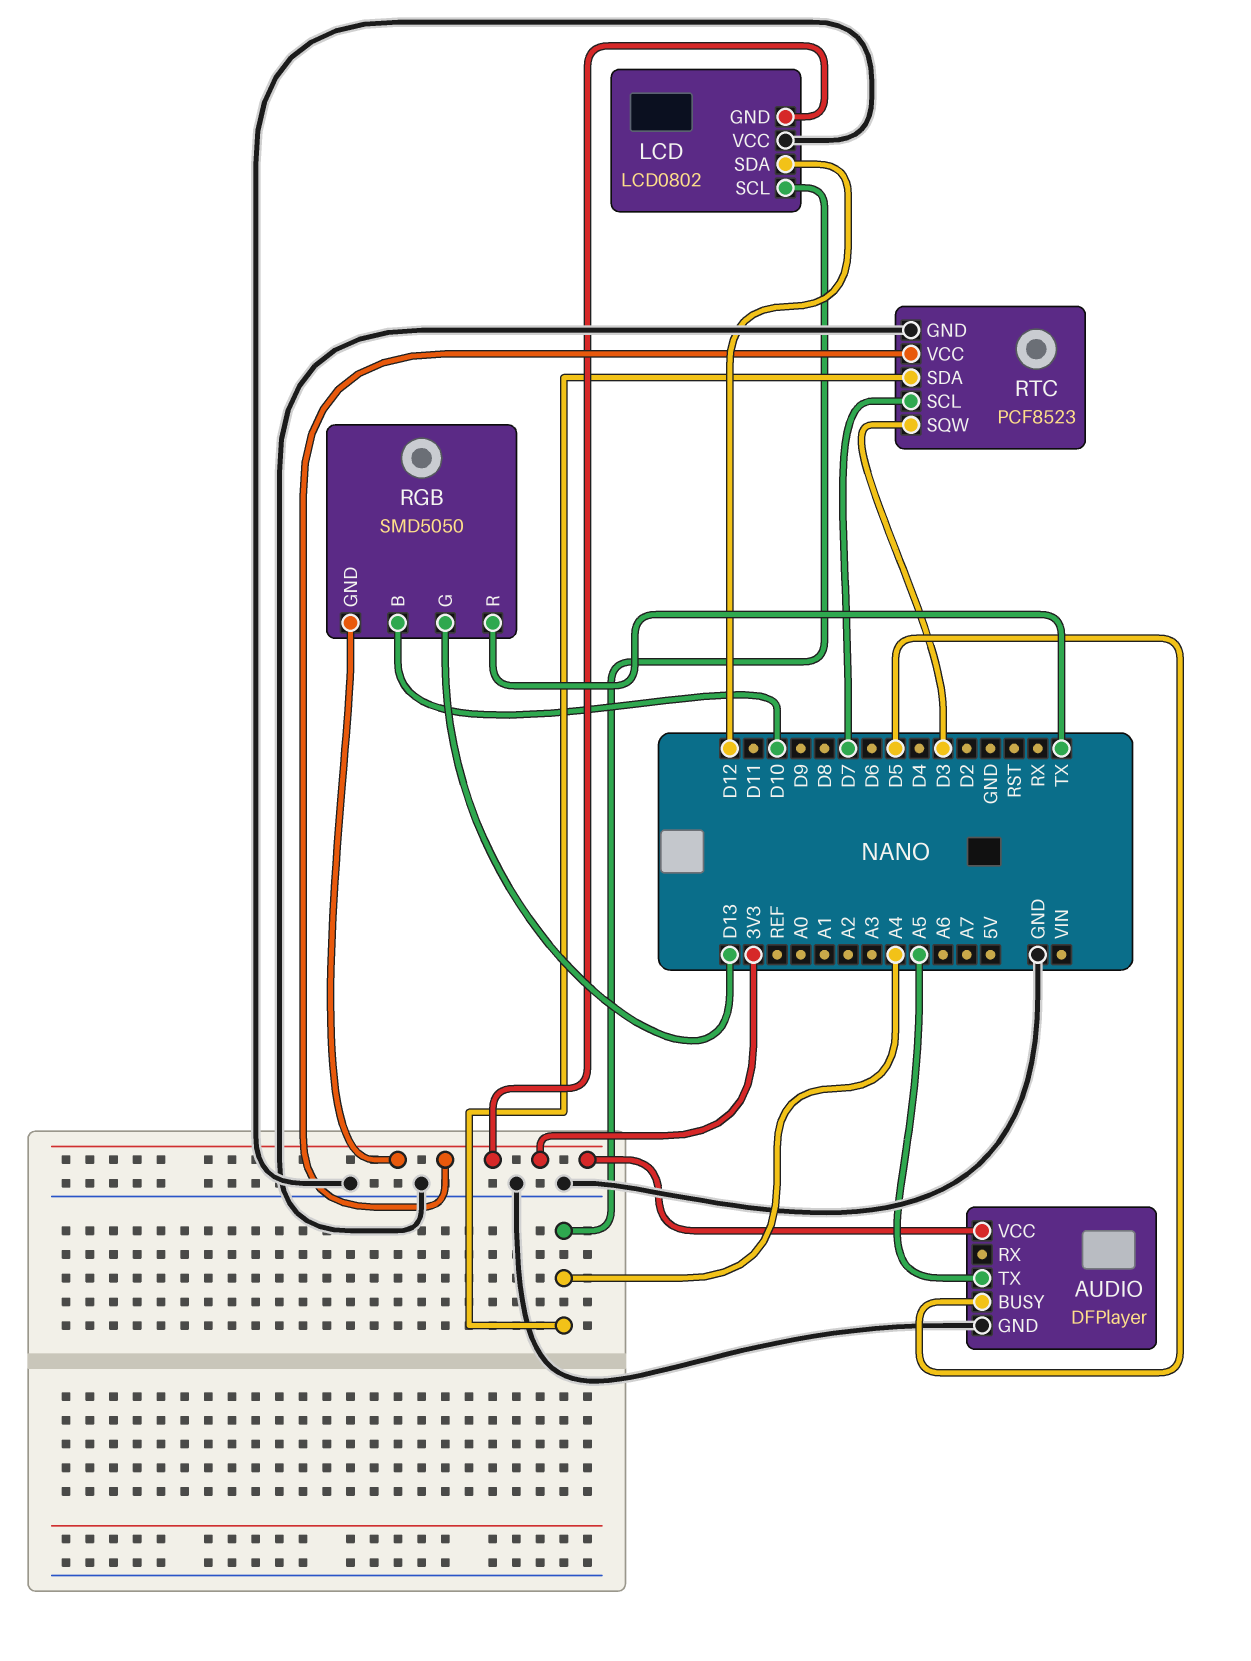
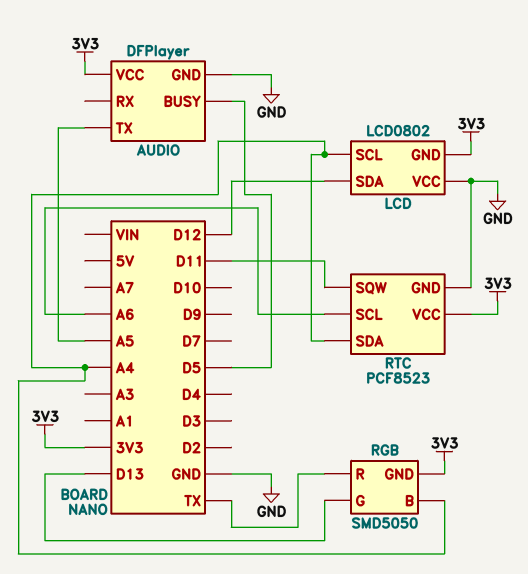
RGB pin B: D10 -> A4
RTC pin SCL: D7 -> A6
RTC pin SQW: D3 -> D11

